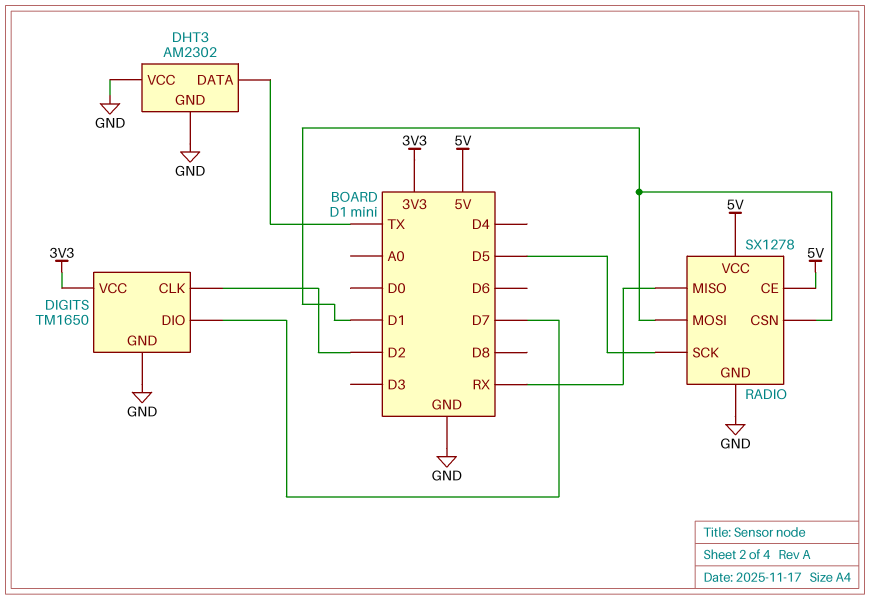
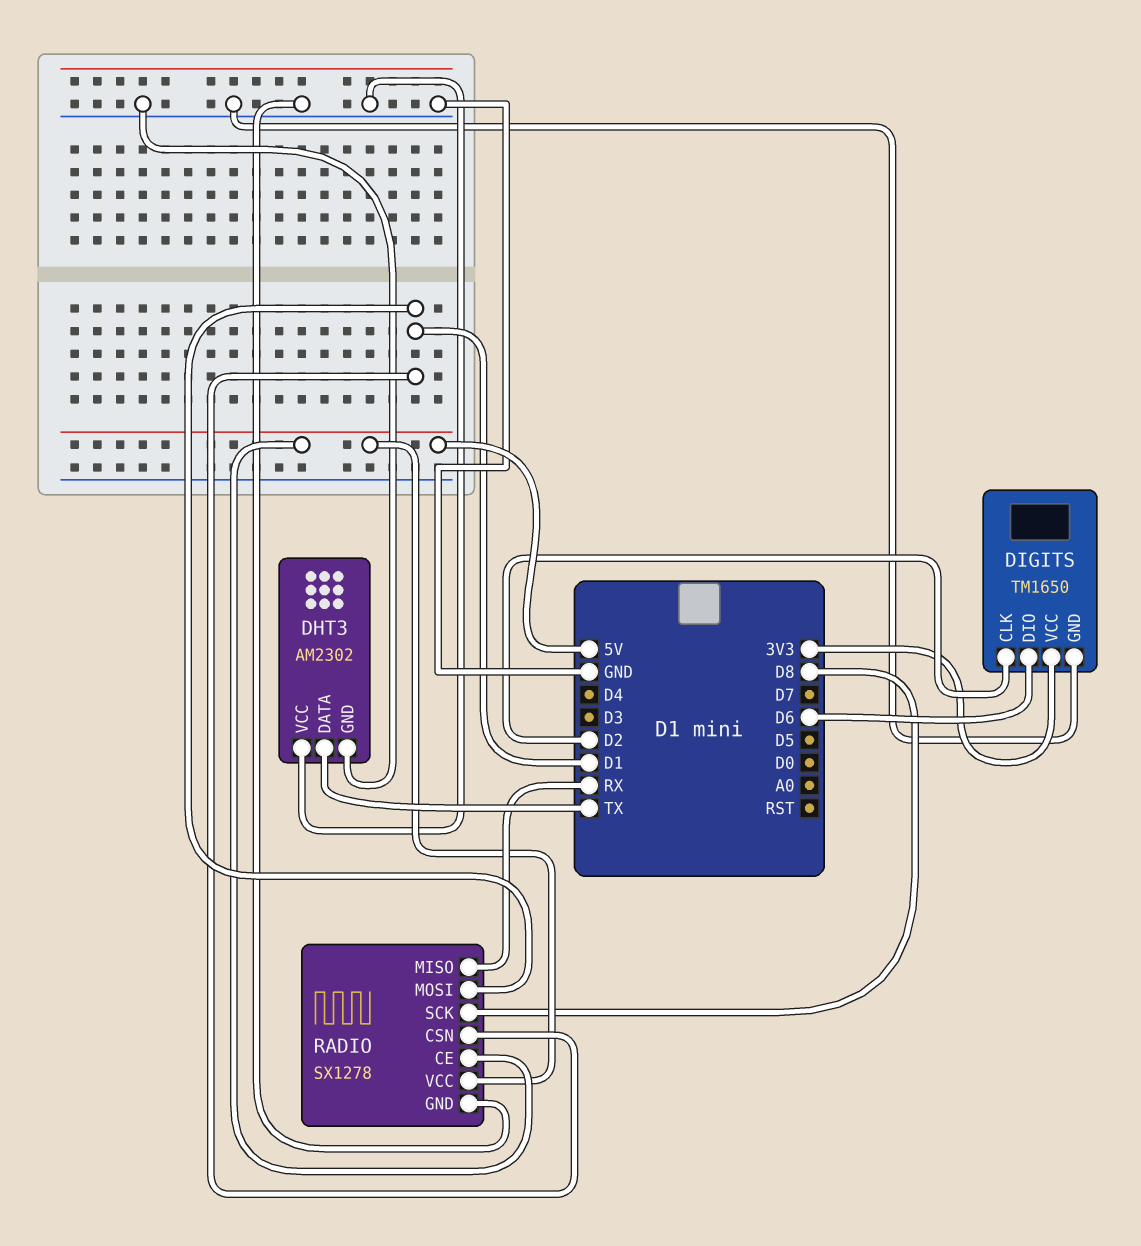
DIGITS pin DIO: D7 -> D6
RADIO pin SCK: D5 -> D8

